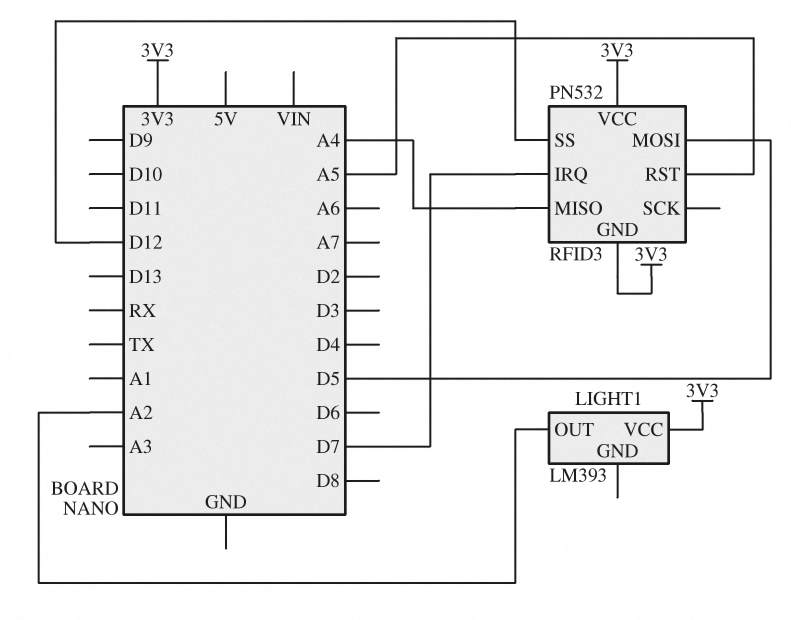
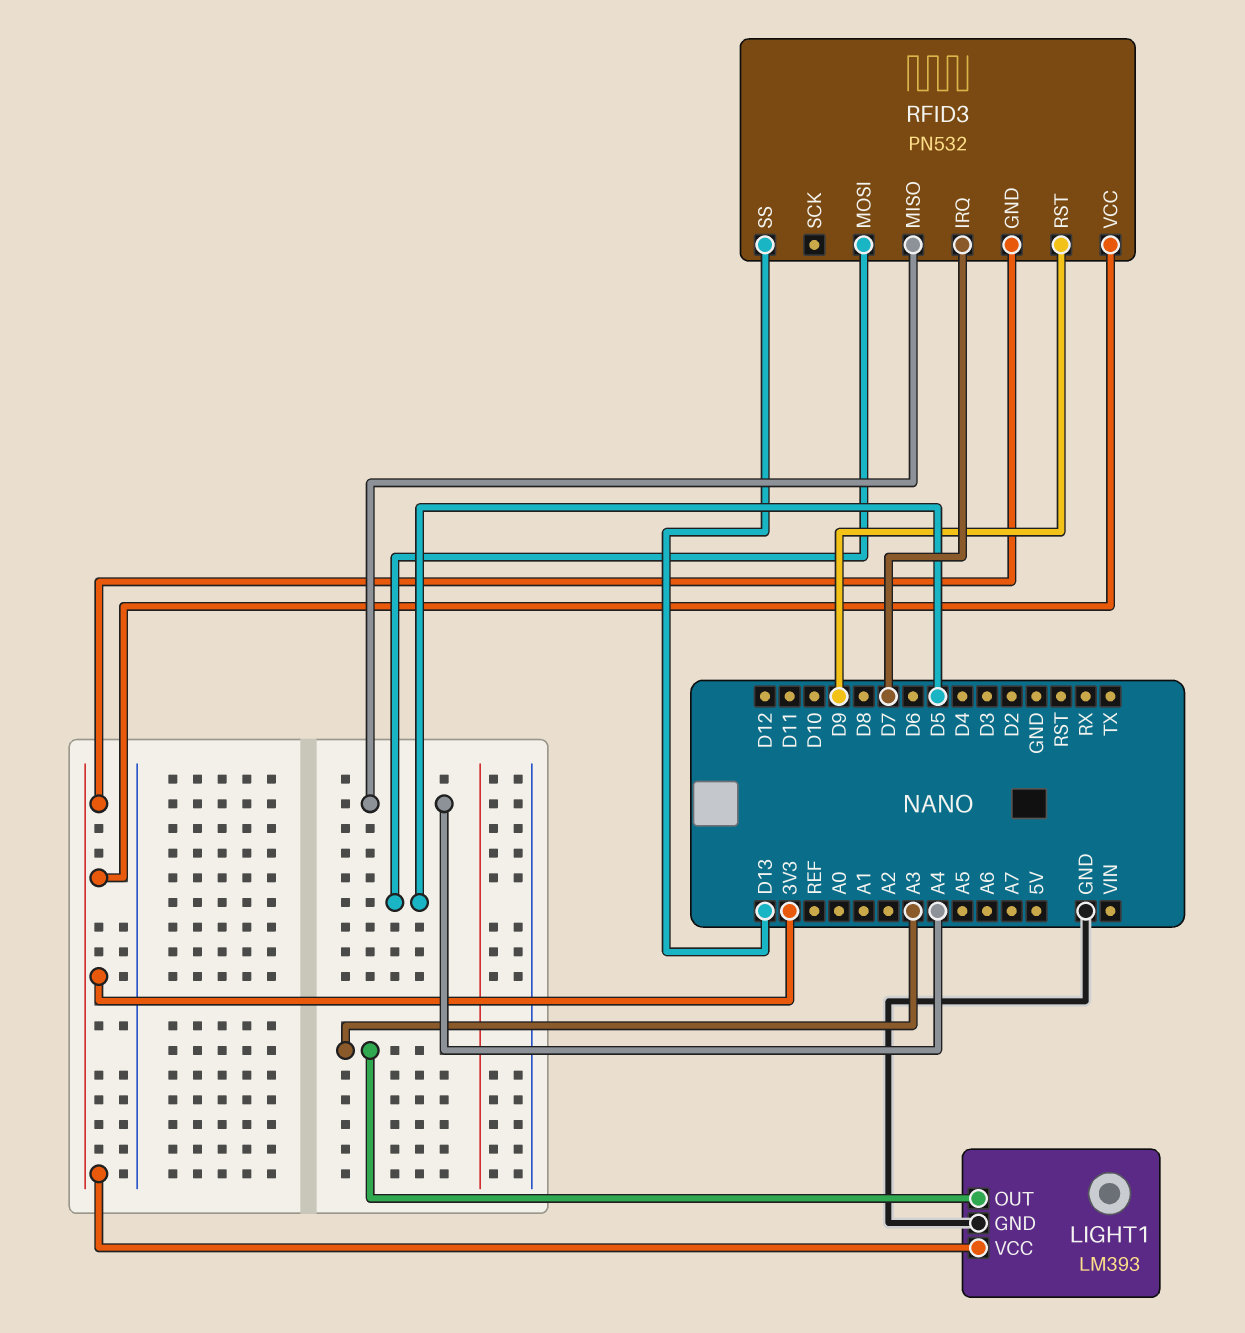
LIGHT1 pin GND: none -> GND
LIGHT1 pin OUT: A2 -> A3
RFID3 pin RST: A5 -> D9
RFID3 pin SS: D12 -> D13

